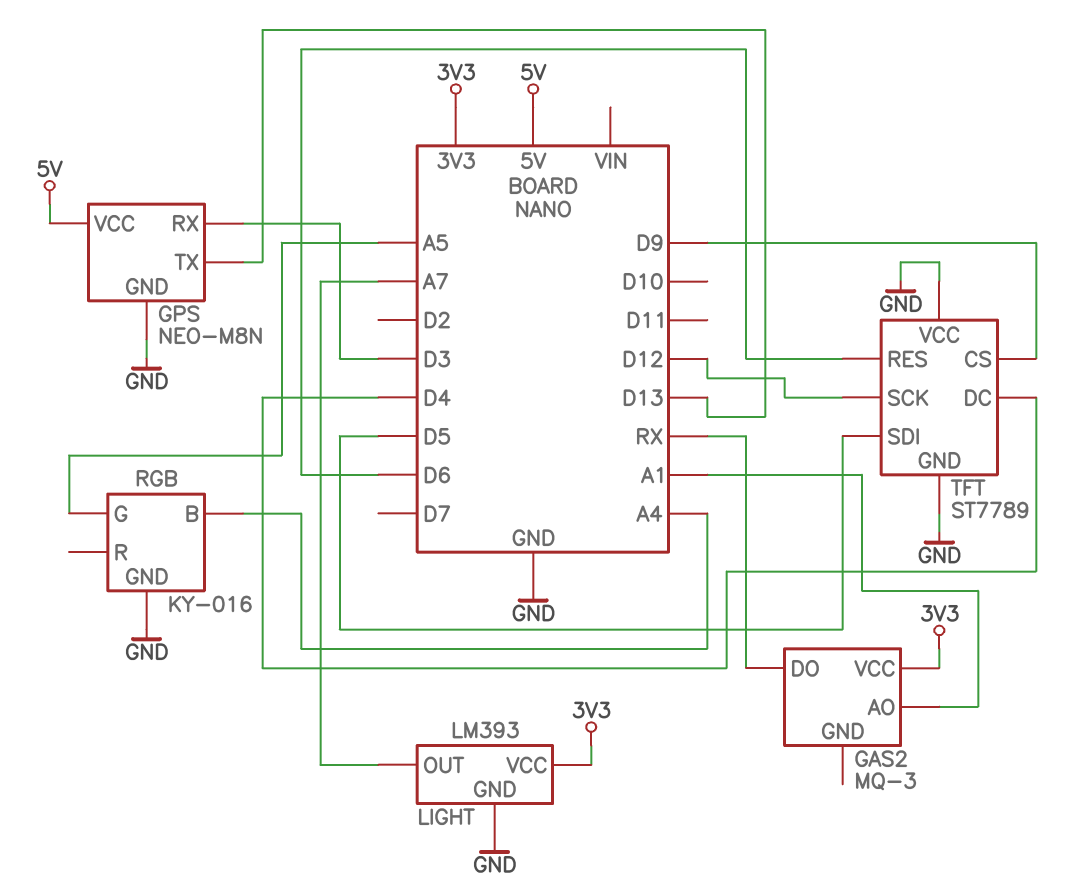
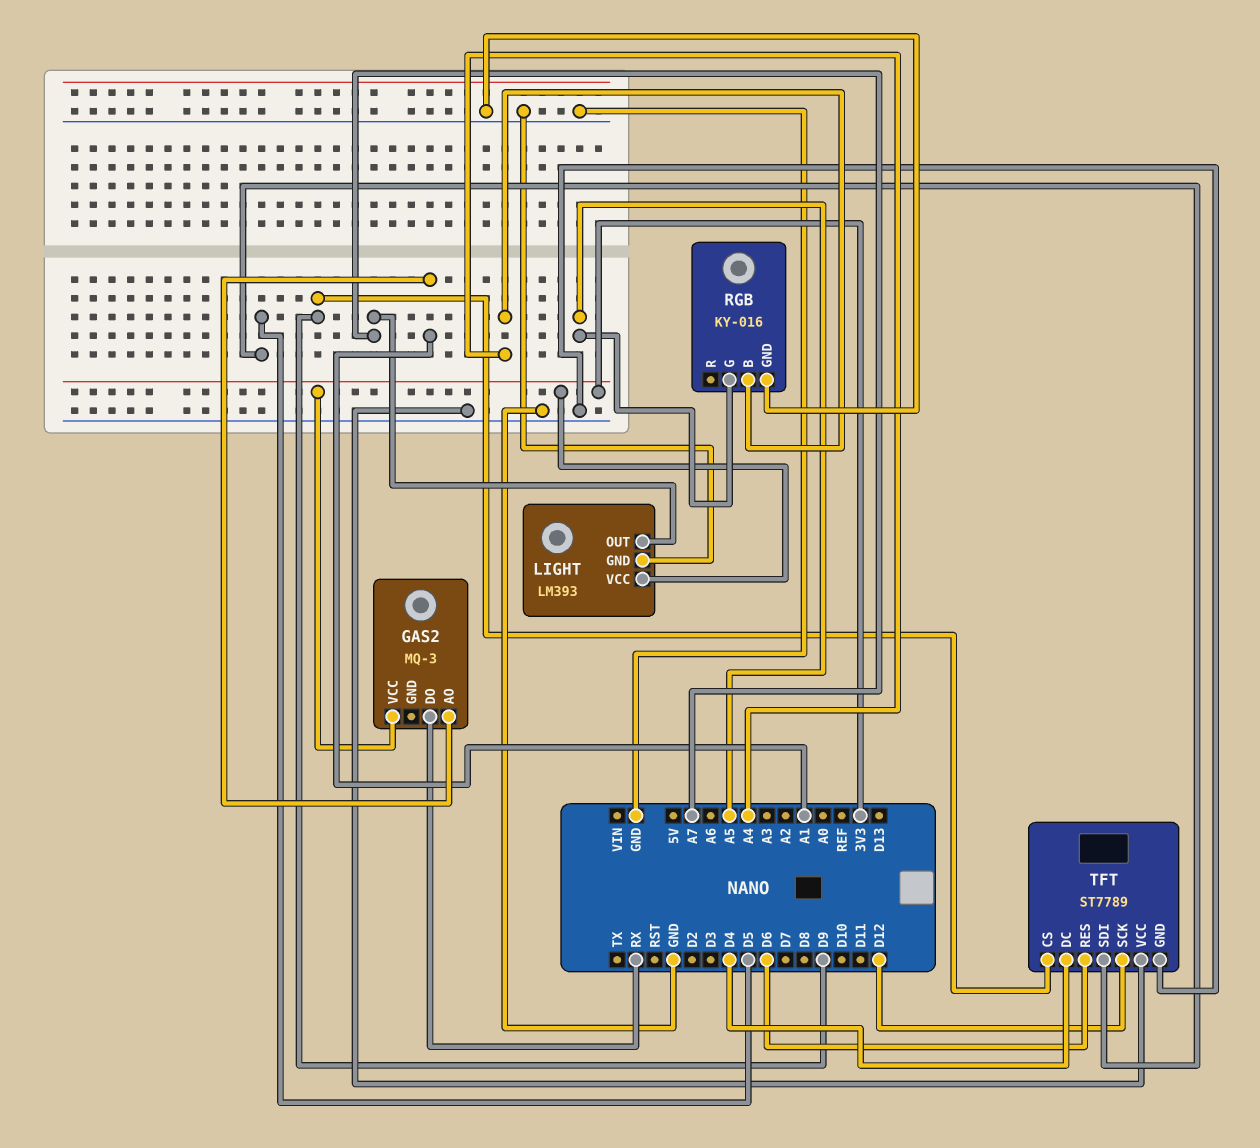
GPS: NEO-M8N -> none
GPS pin GND: GND -> none
GPS pin RX: D3 -> none
GPS pin TX: D13 -> none
GPS pin VCC: 5V -> none

